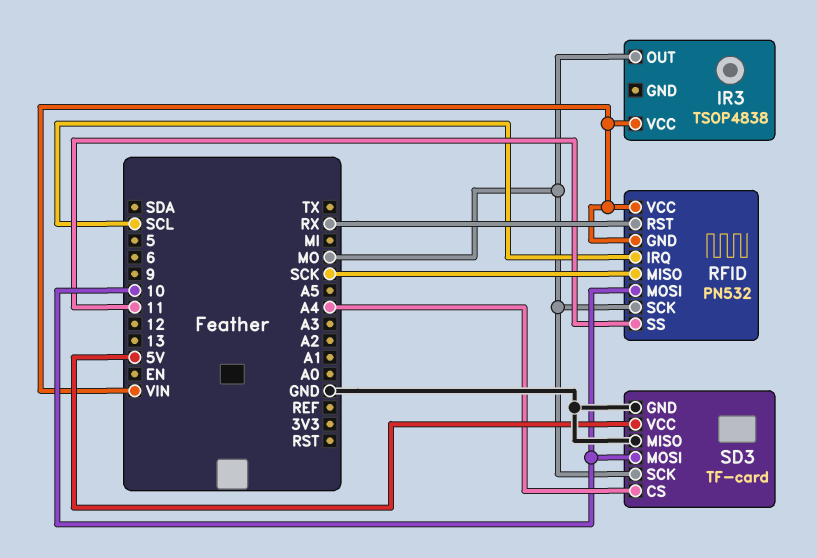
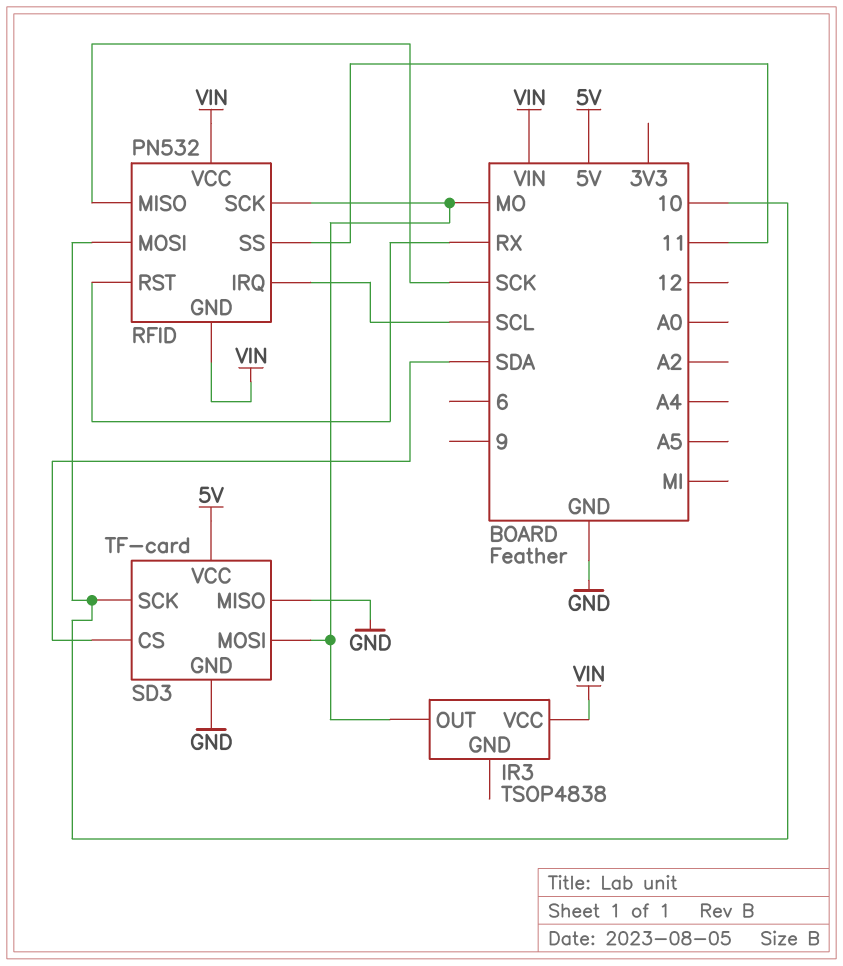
SD3 pin CS: A4 -> SDA
SD3 pin MOSI: 10 -> MO
SD3 pin SCK: MO -> 10

